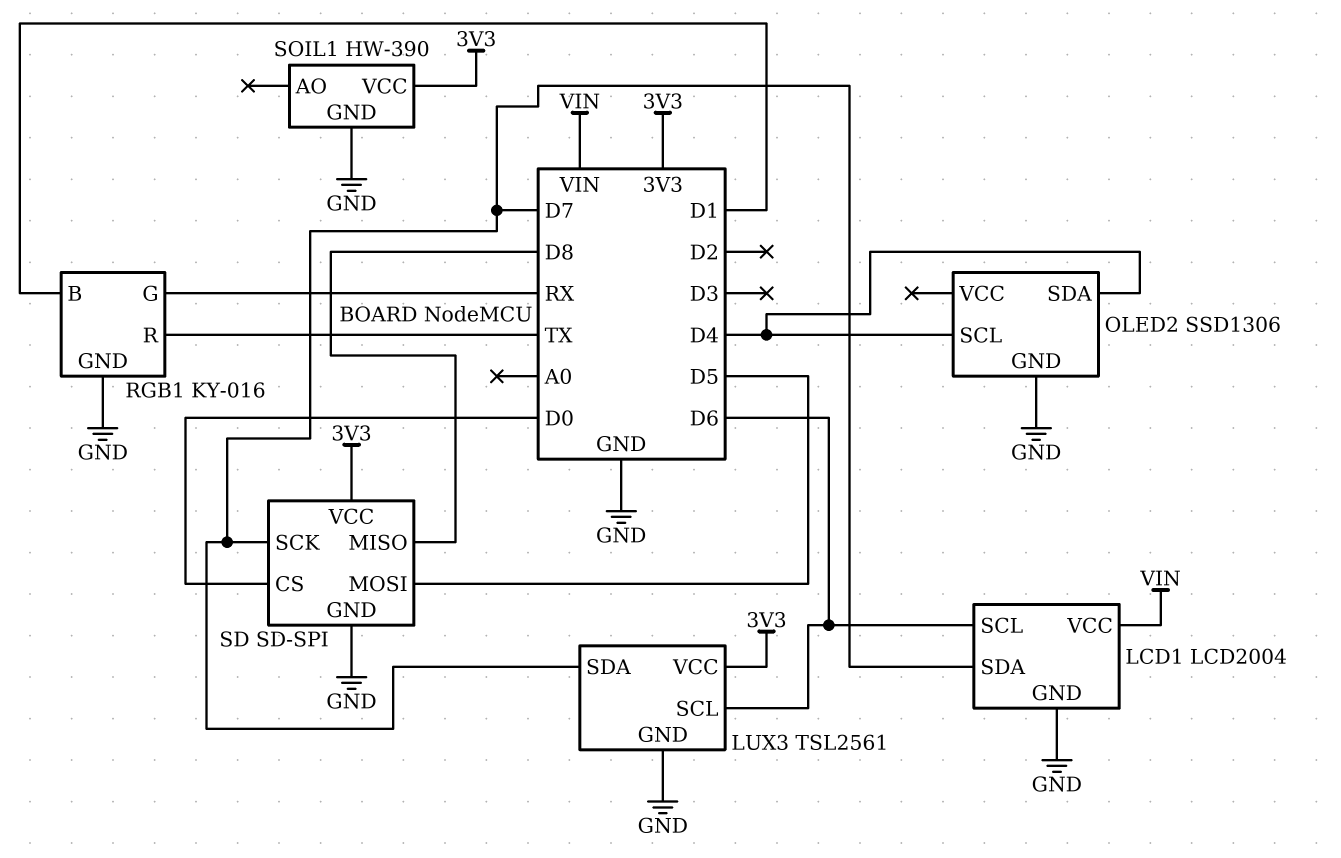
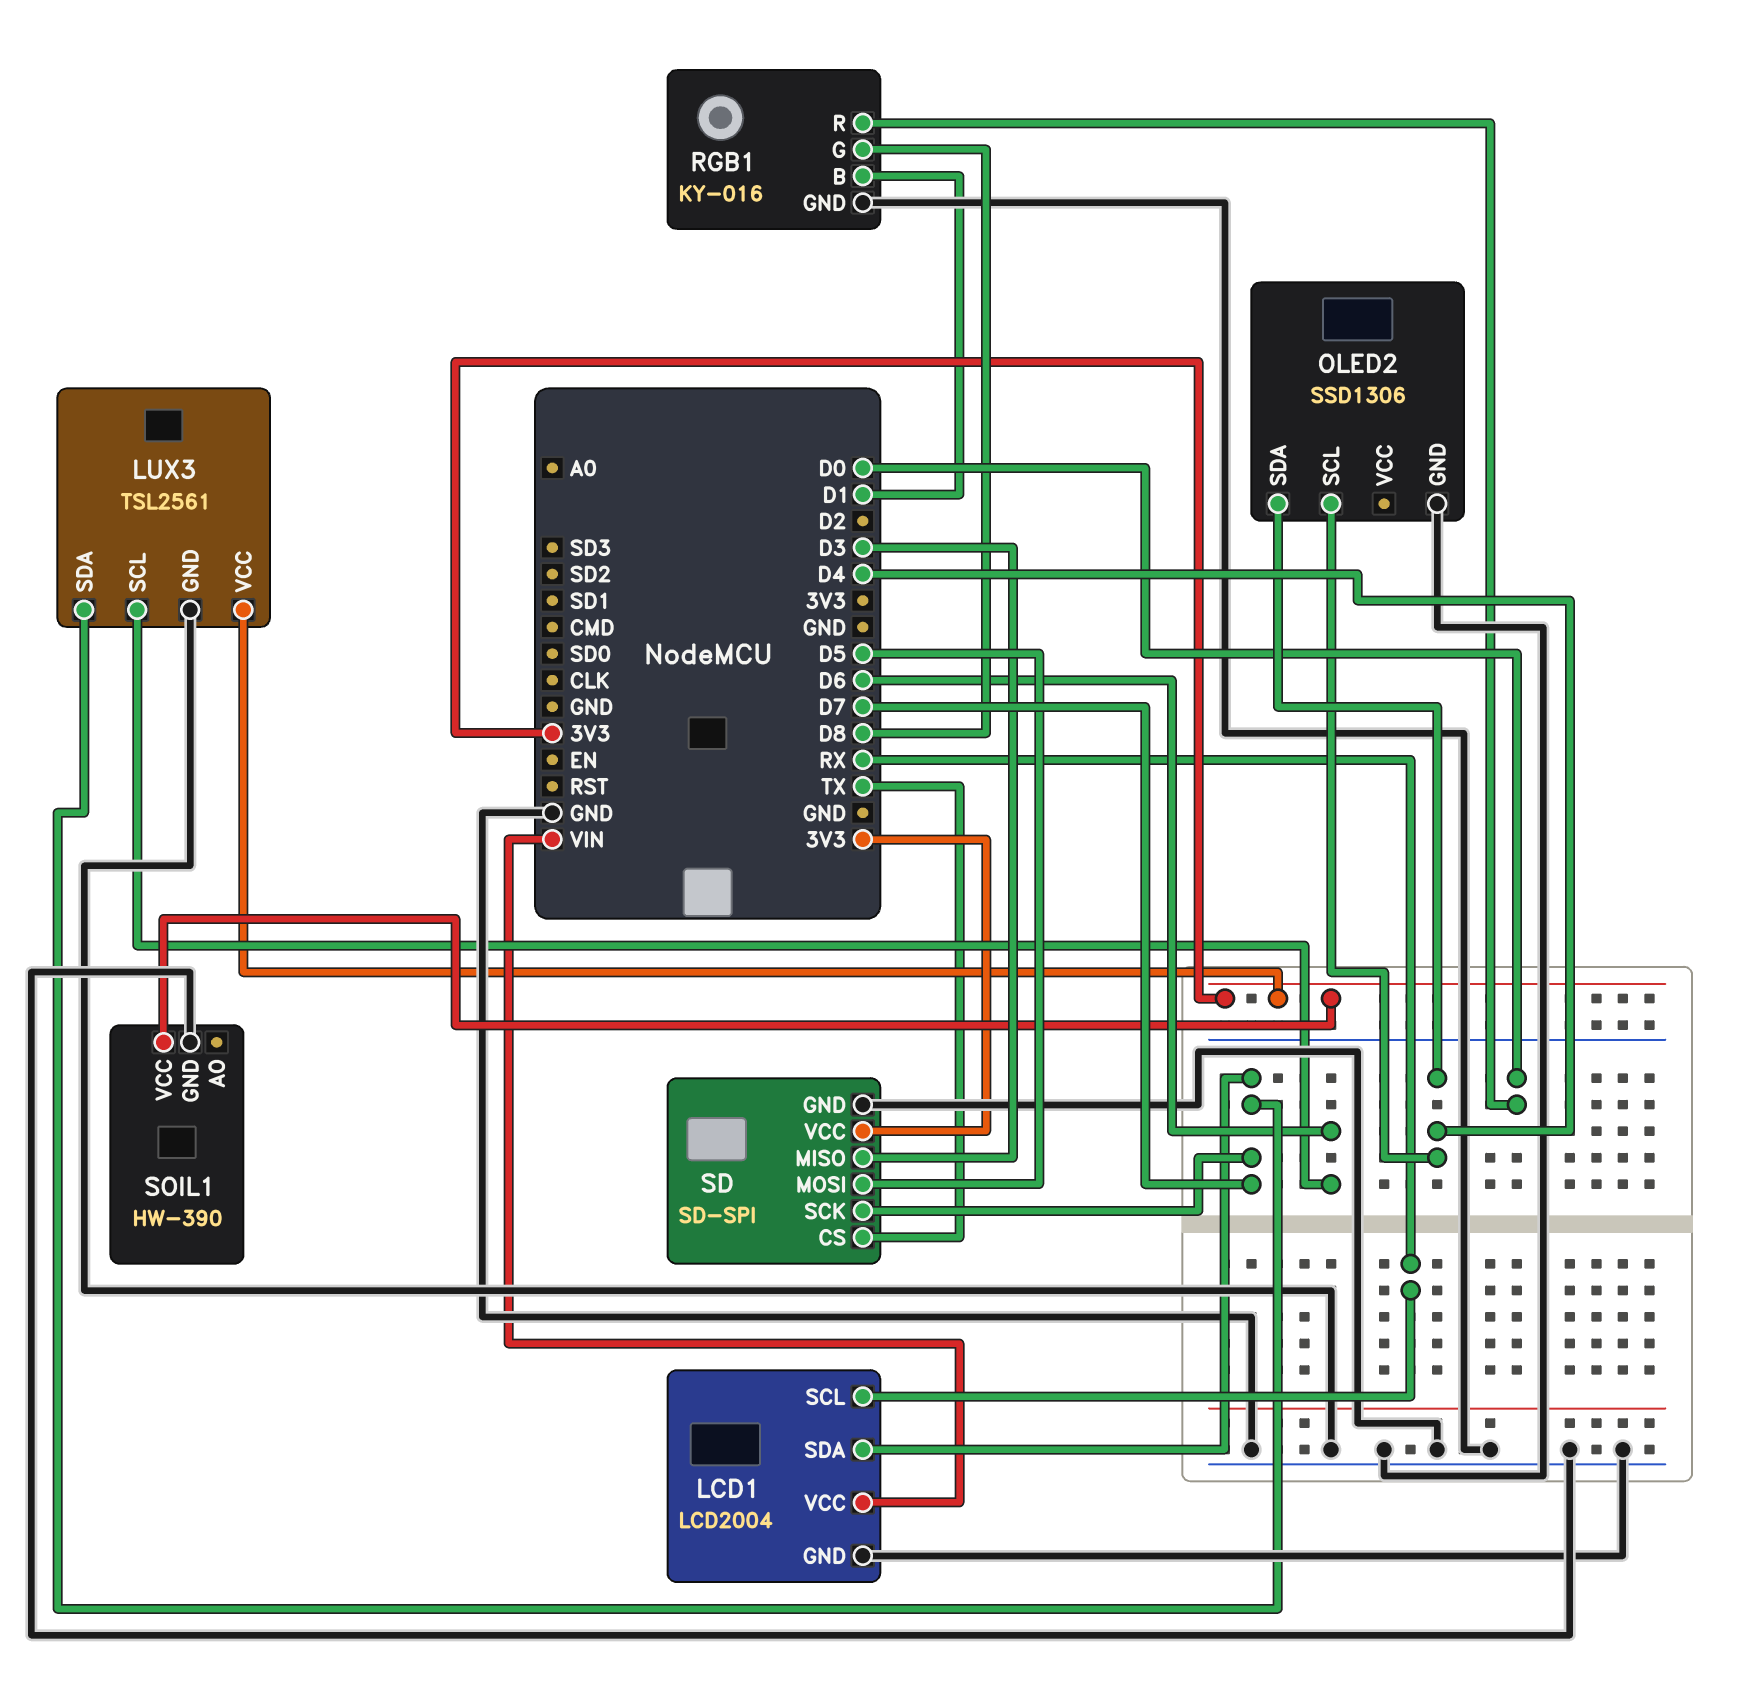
LCD1 pin SCL: D6 -> RX
RGB1 pin G: RX -> D8
RGB1 pin R: TX -> D0
SD pin CS: D0 -> TX
SD pin MISO: D8 -> D3

